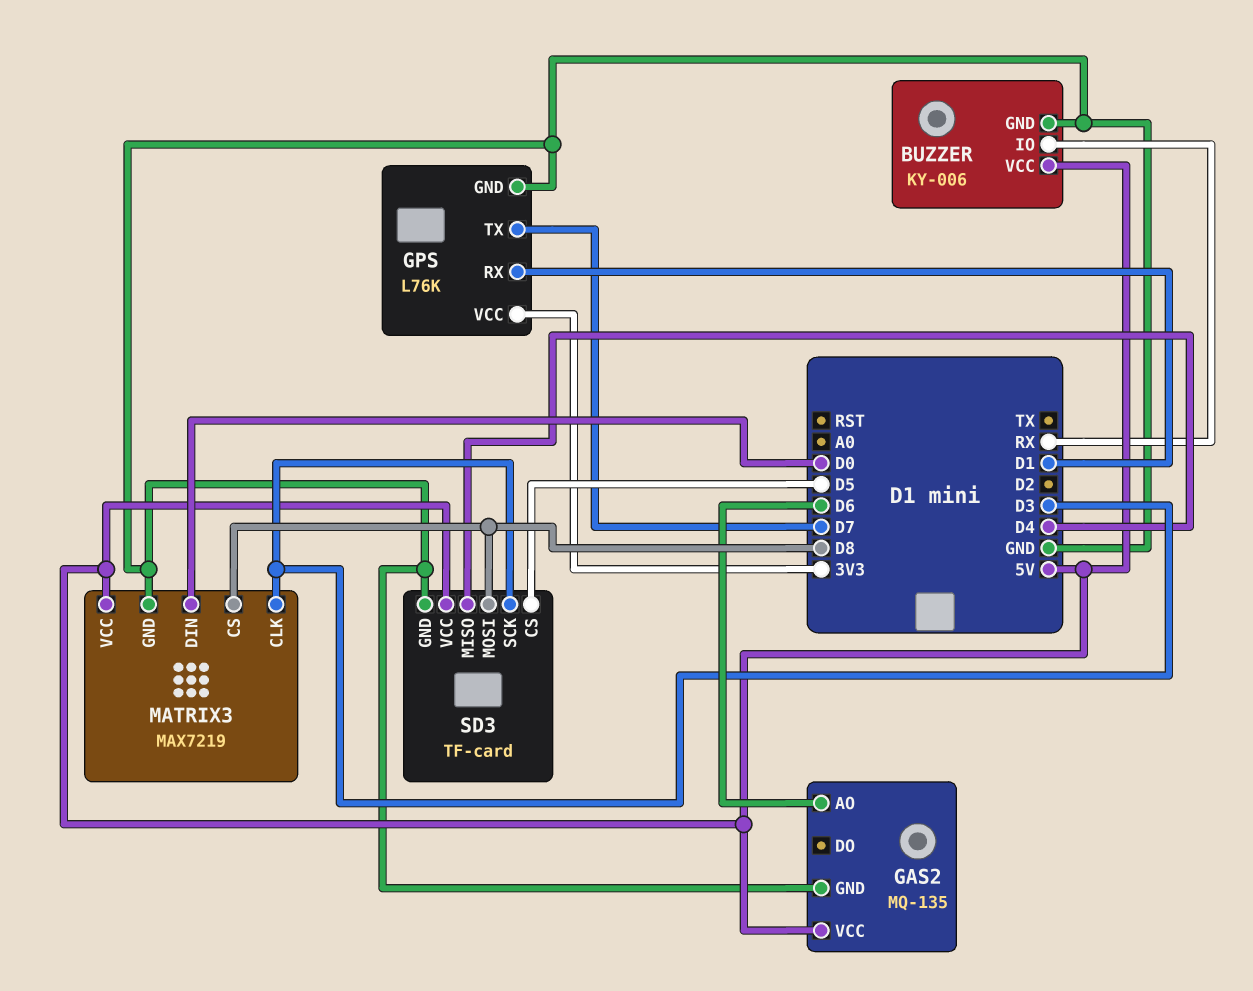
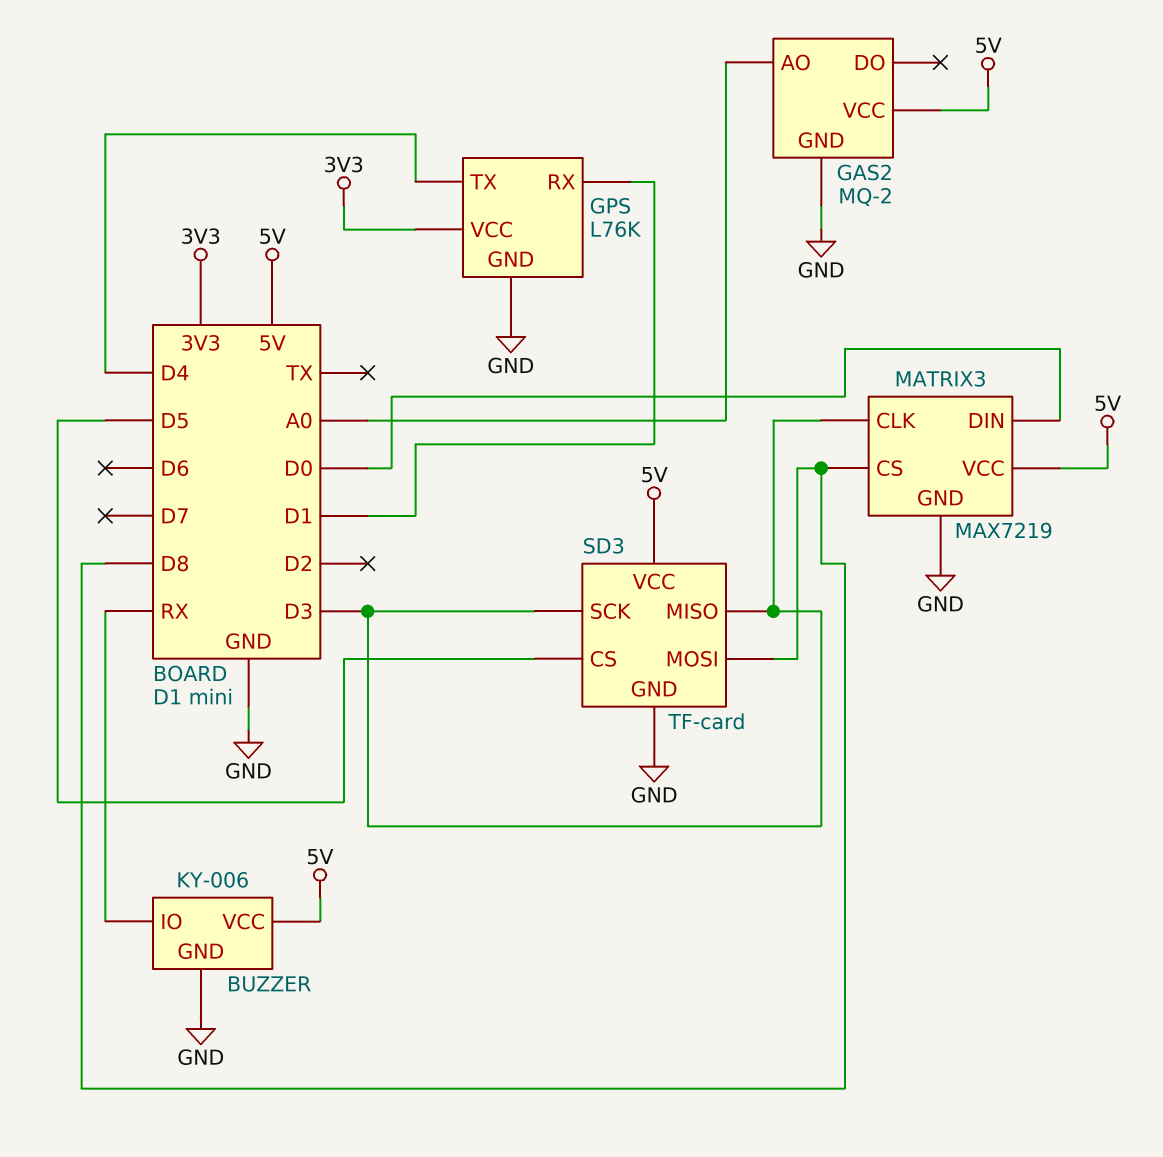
GAS2: MQ-135 -> MQ-2
GAS2 pin AO: D6 -> A0
GPS pin TX: D7 -> D4
SD3 pin MISO: D4 -> D3

